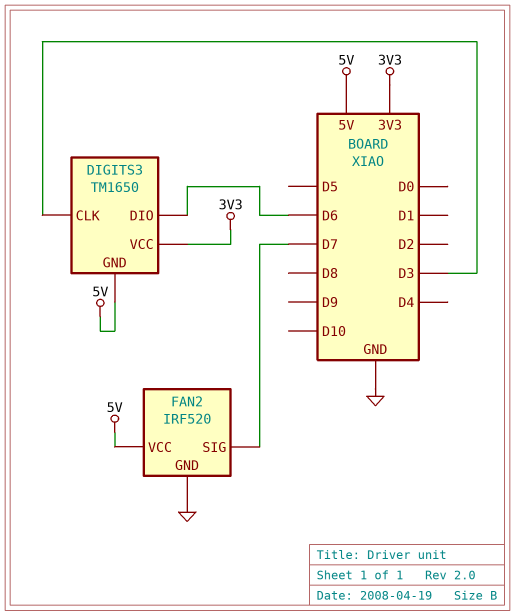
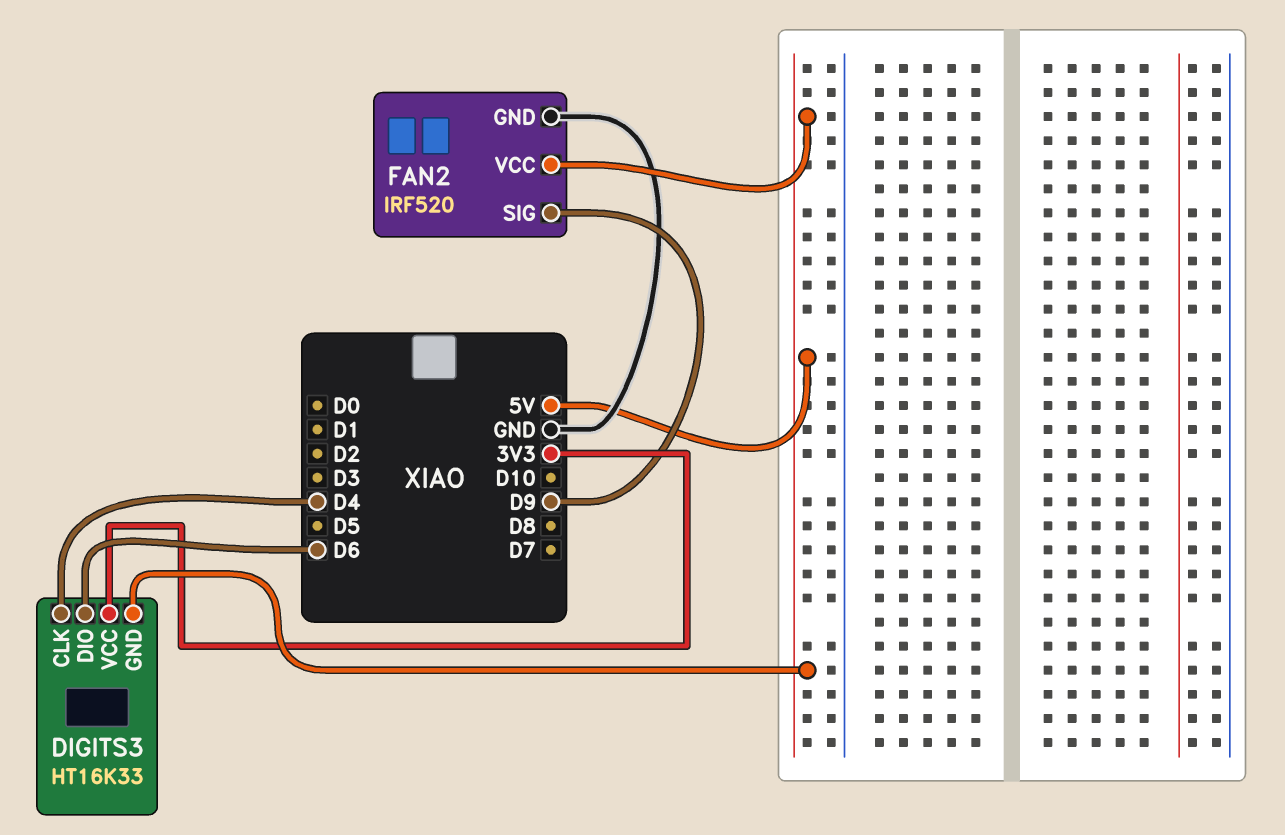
DIGITS3: TM1650 -> HT16K33
DIGITS3 pin CLK: D3 -> D4
FAN2 pin SIG: D7 -> D9

